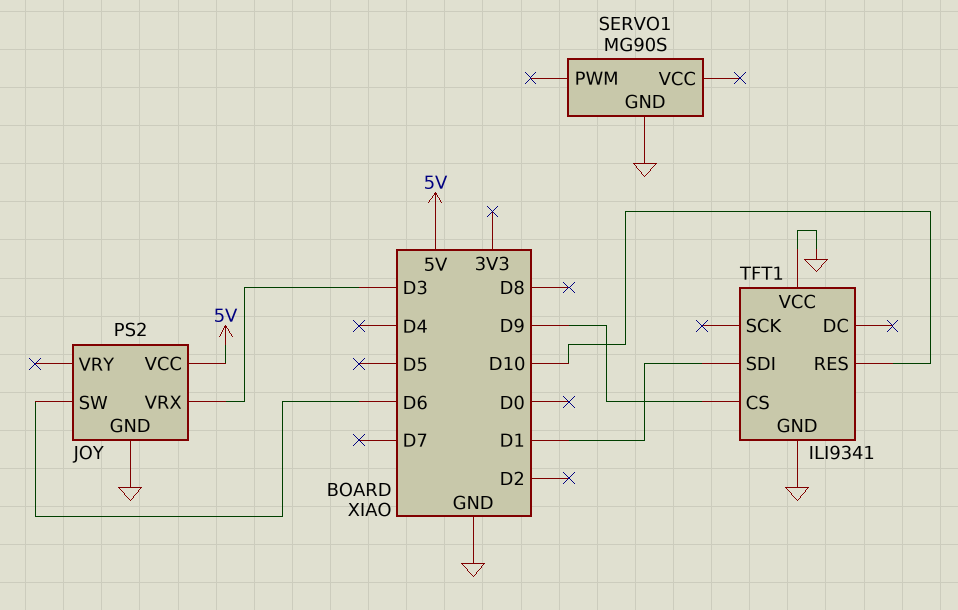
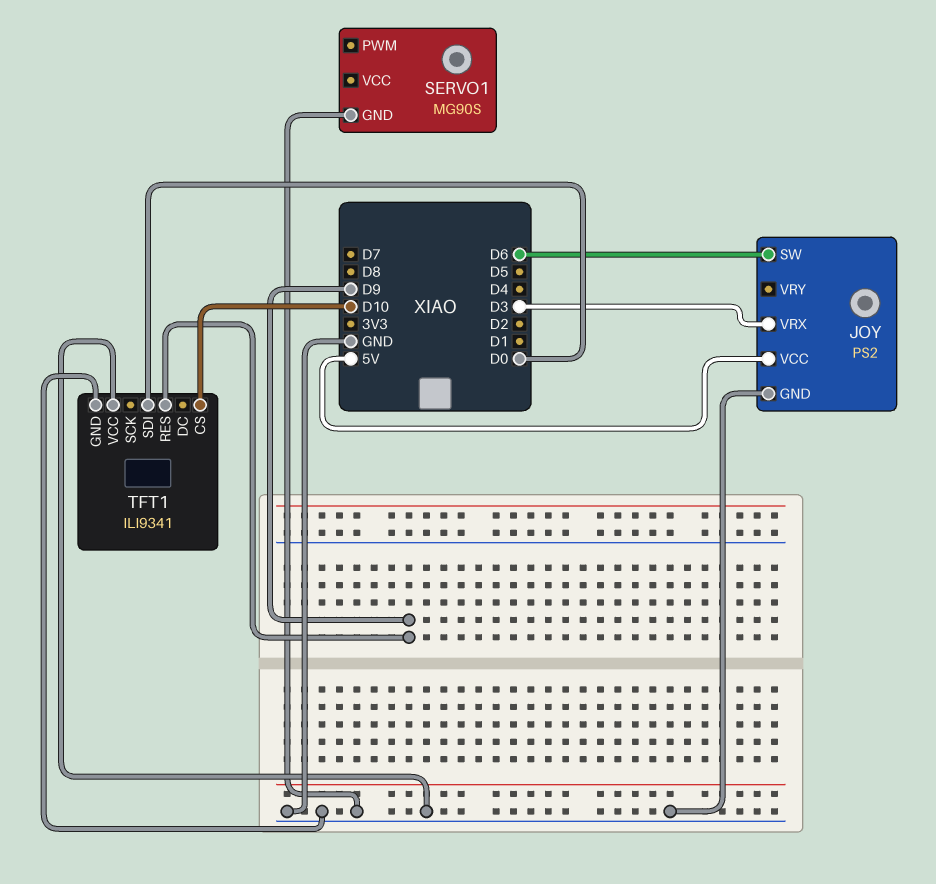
TFT1 pin CS: D9 -> D10
TFT1 pin RES: D10 -> D9
TFT1 pin SDI: D1 -> D0

